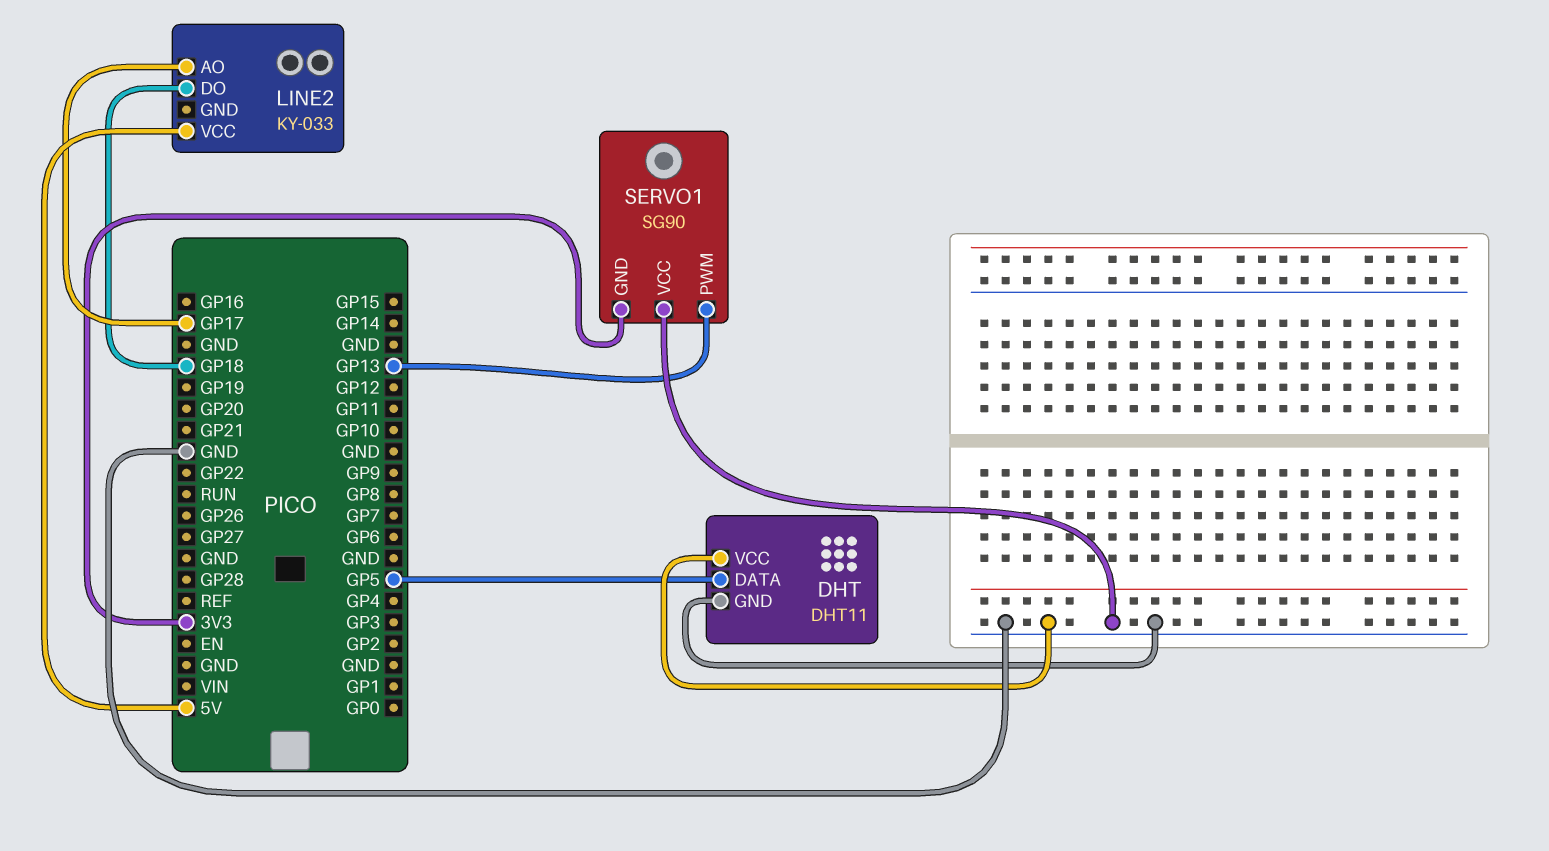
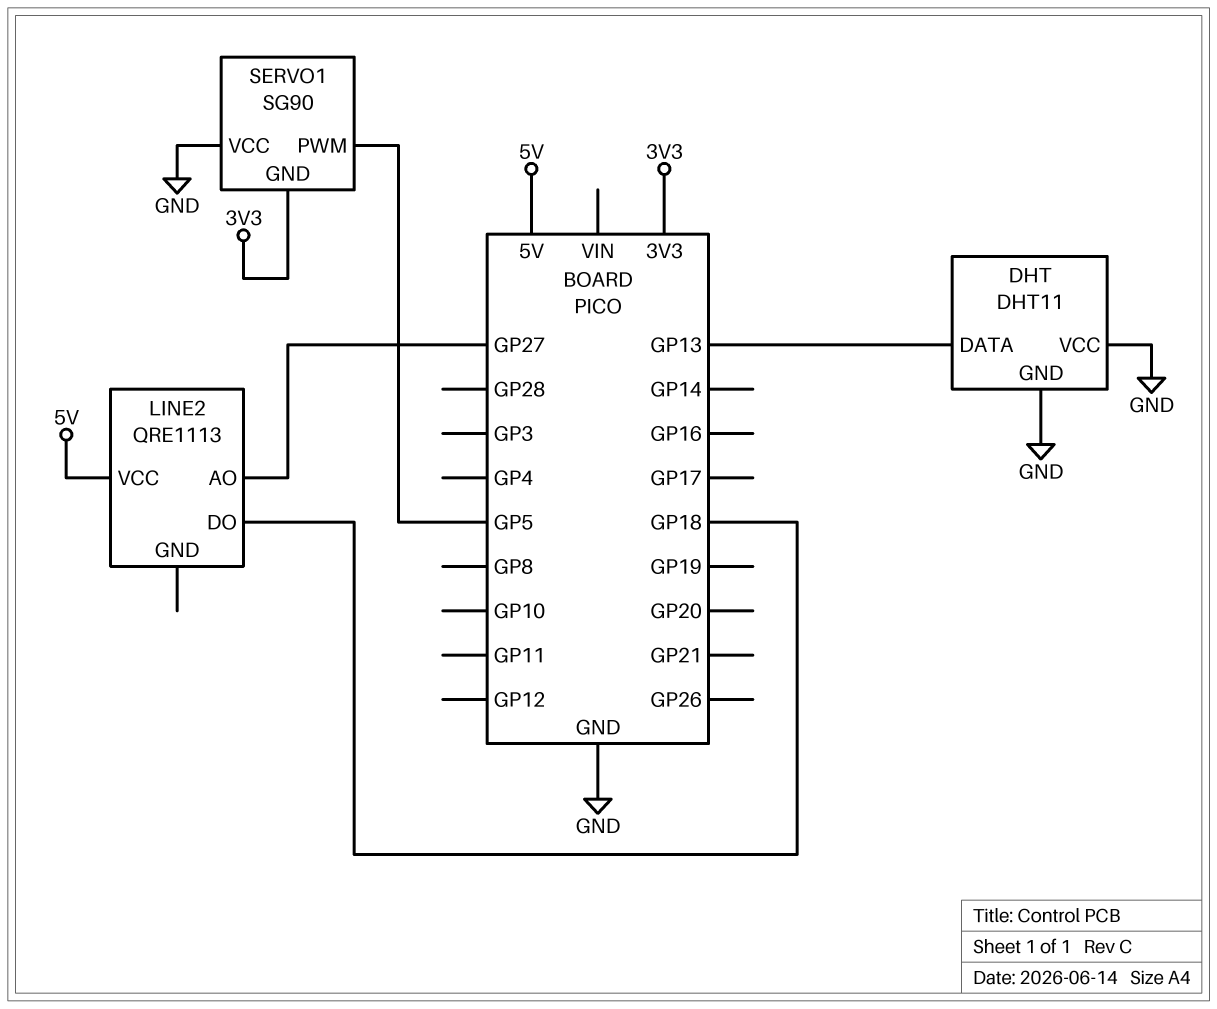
DHT pin DATA: GP5 -> GP13
LINE2: KY-033 -> QRE1113
LINE2 pin AO: GP17 -> GP27
SERVO1 pin PWM: GP13 -> GP5

